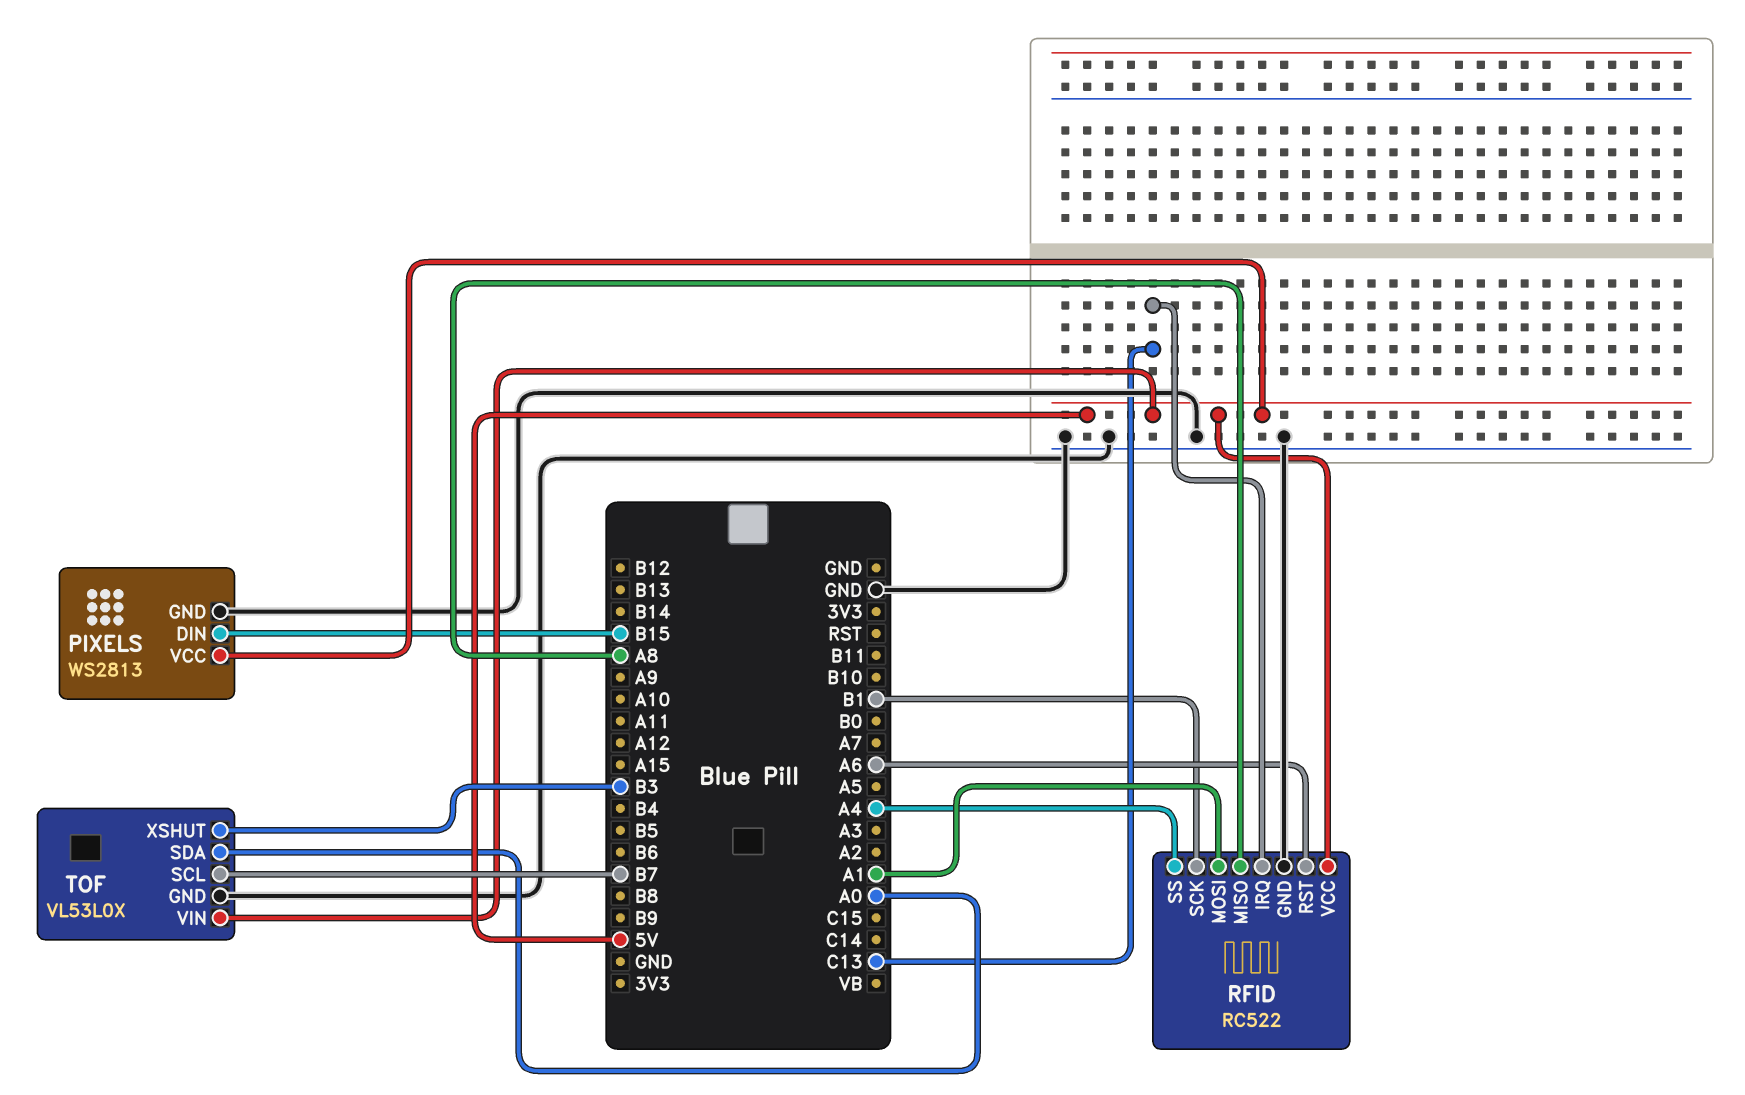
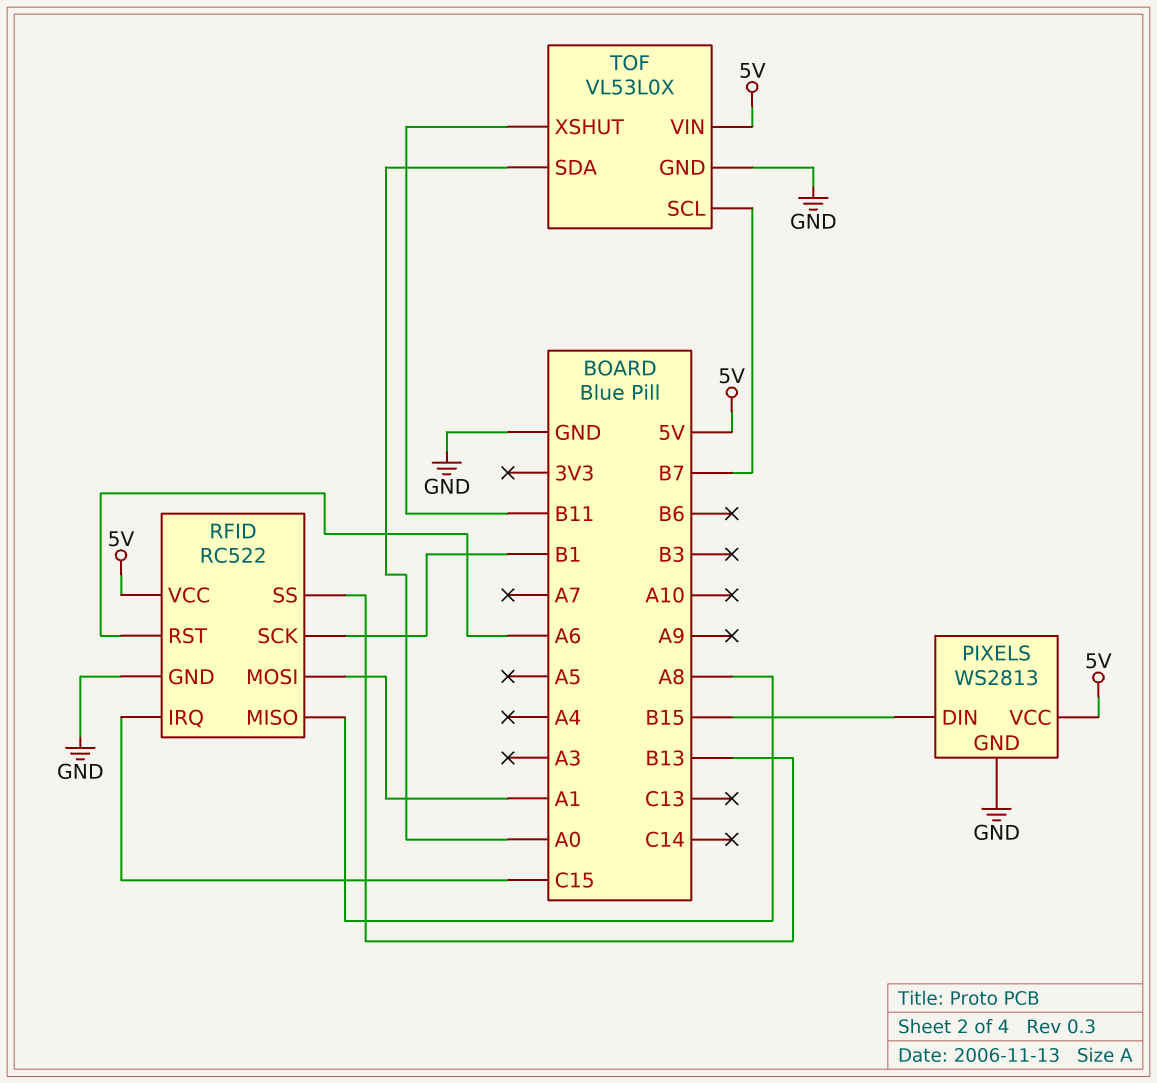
RFID pin IRQ: C13 -> C15
RFID pin SS: A4 -> B13
TOF pin XSHUT: B3 -> B11

